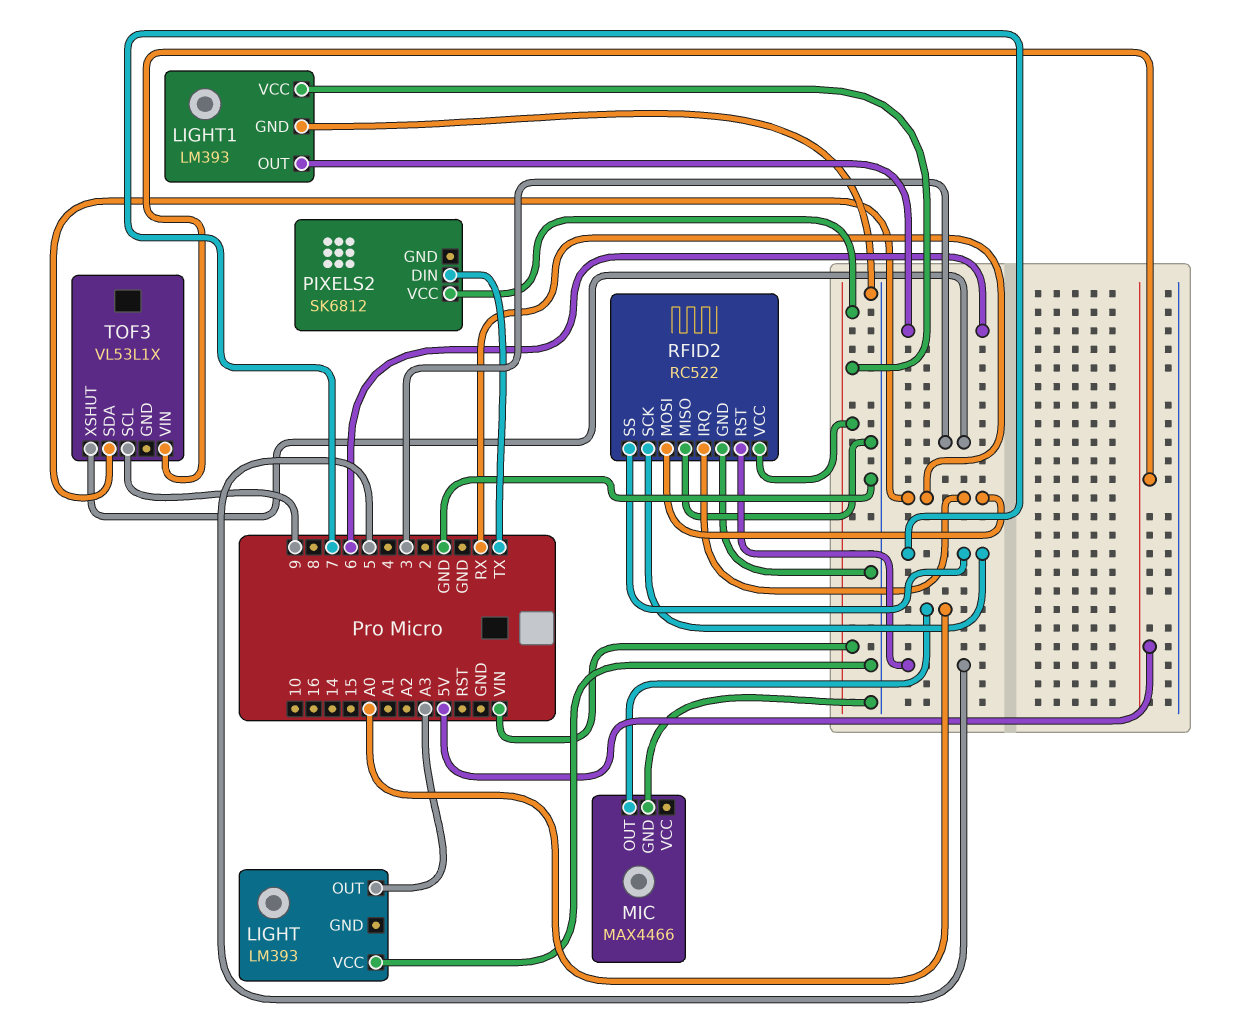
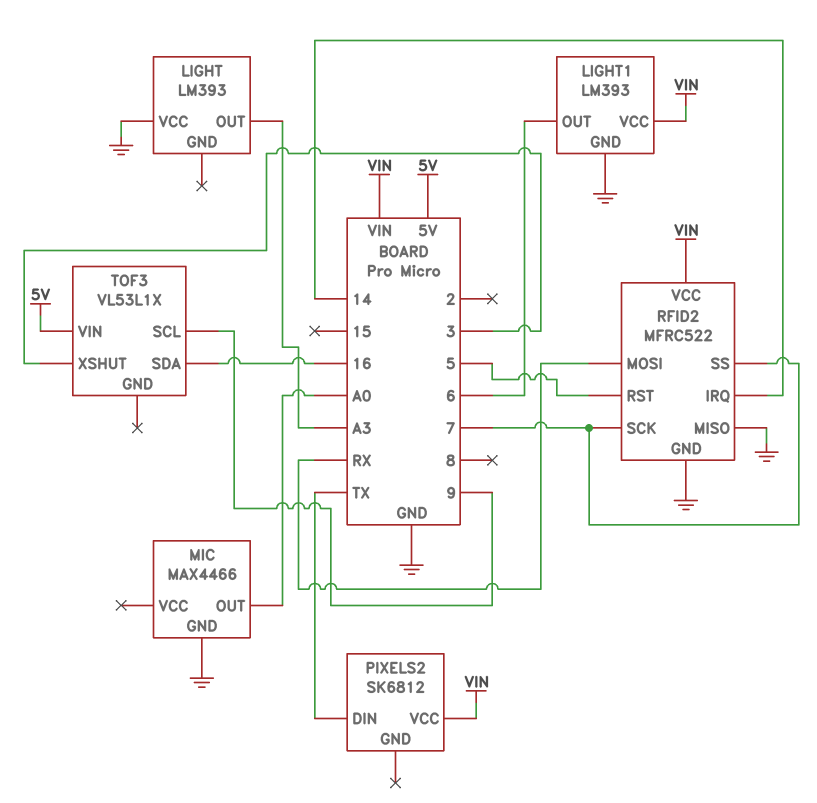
RFID2: RC522 -> MFRC522
RFID2 pin IRQ: RX -> 14
TOF3 pin SDA: RX -> 16

